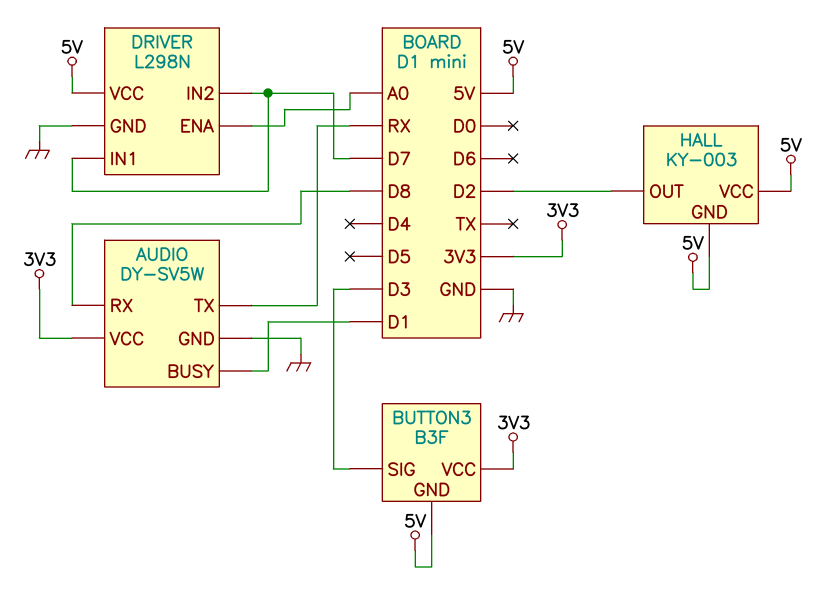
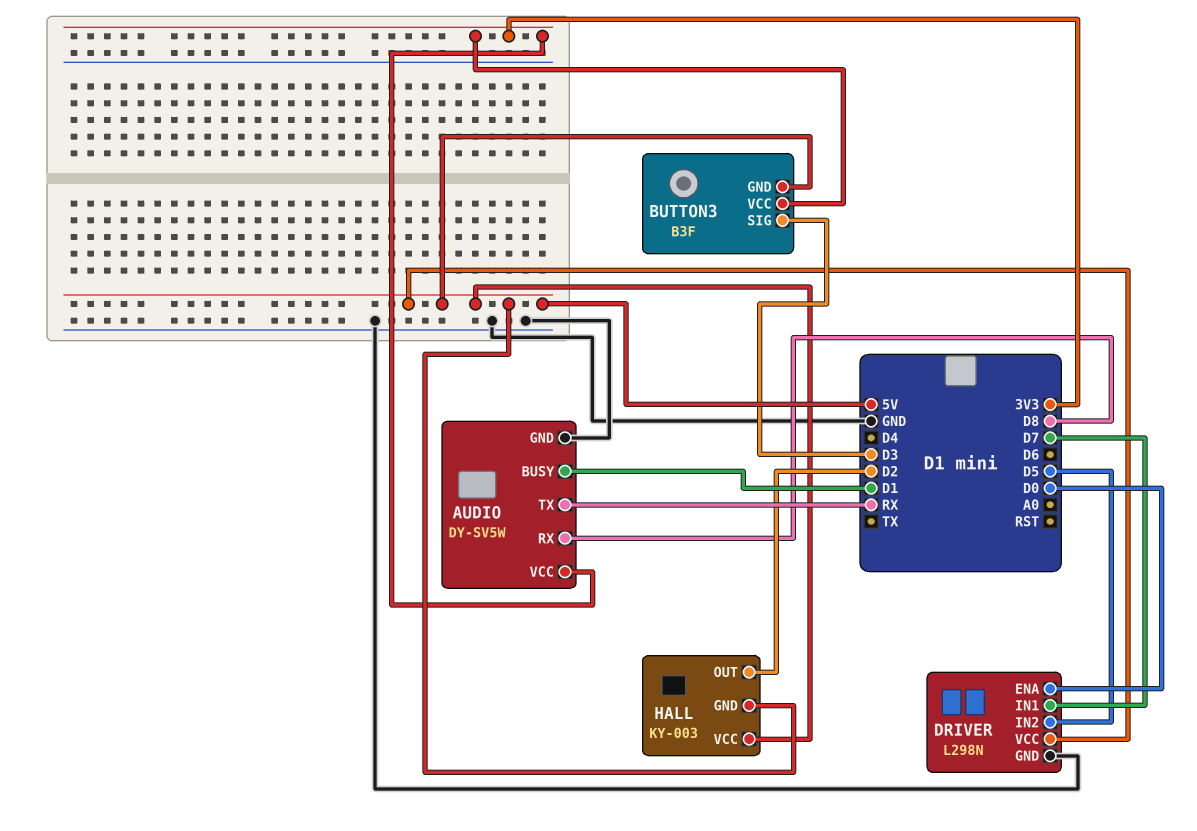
DRIVER pin ENA: A0 -> D0
DRIVER pin IN2: D7 -> D5

